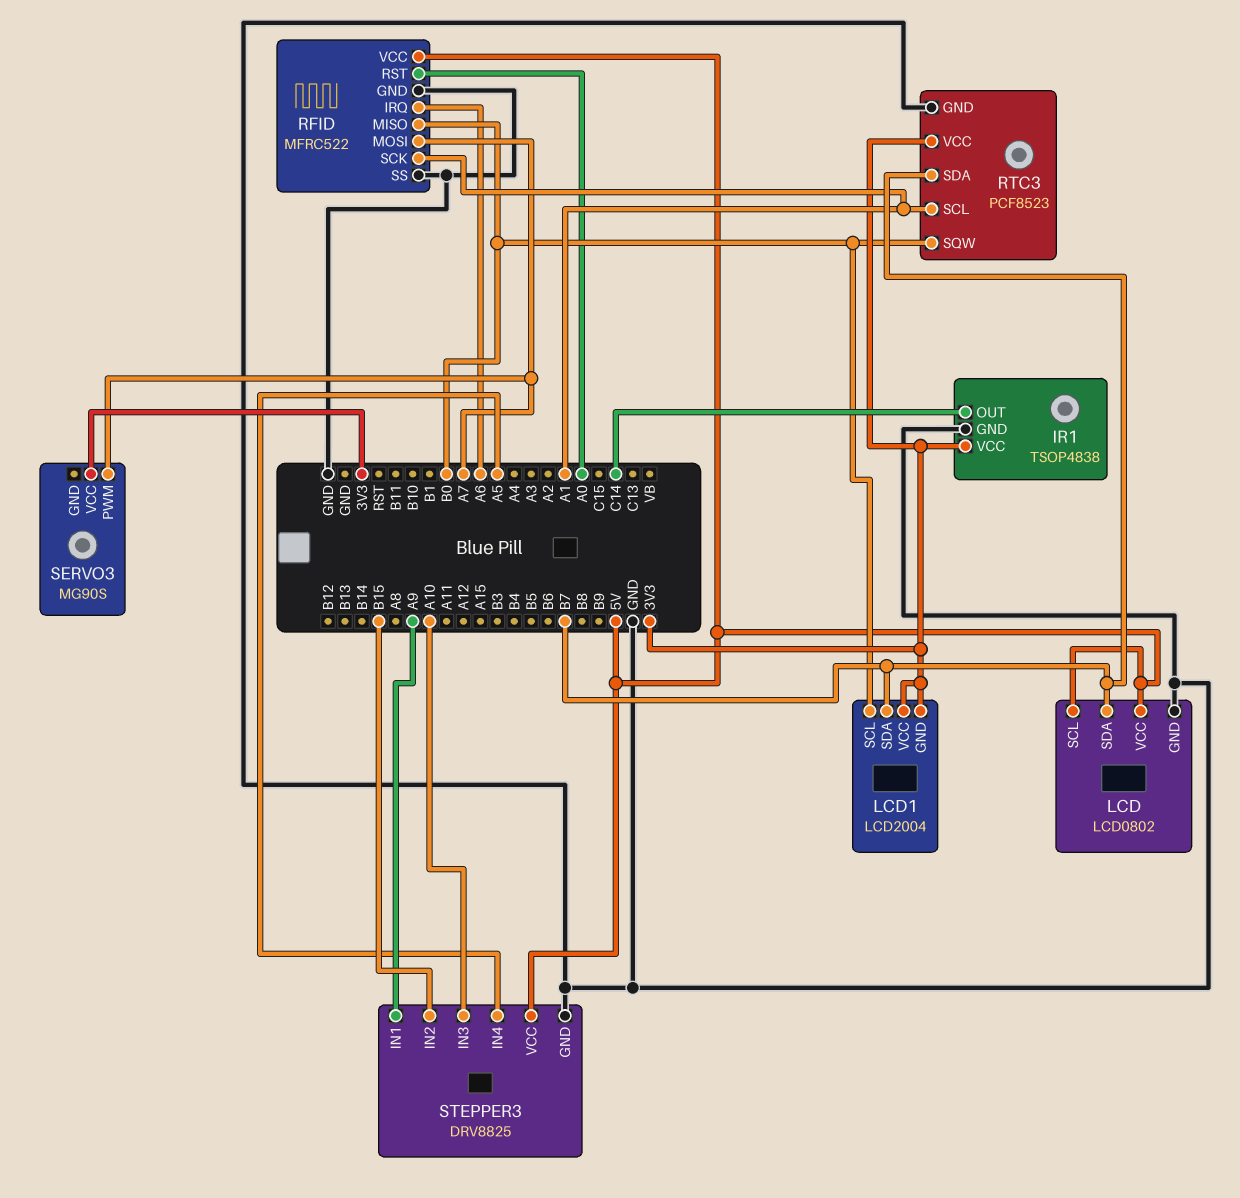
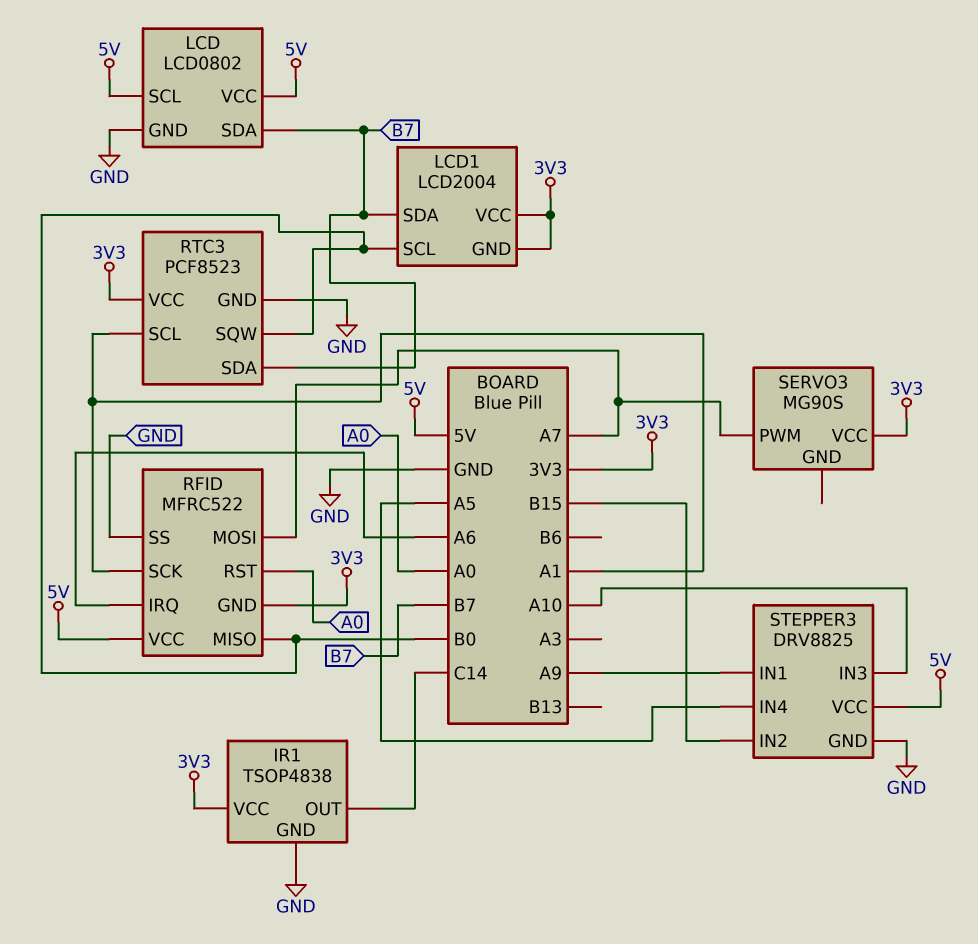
RFID pin GND: GND -> 3V3

